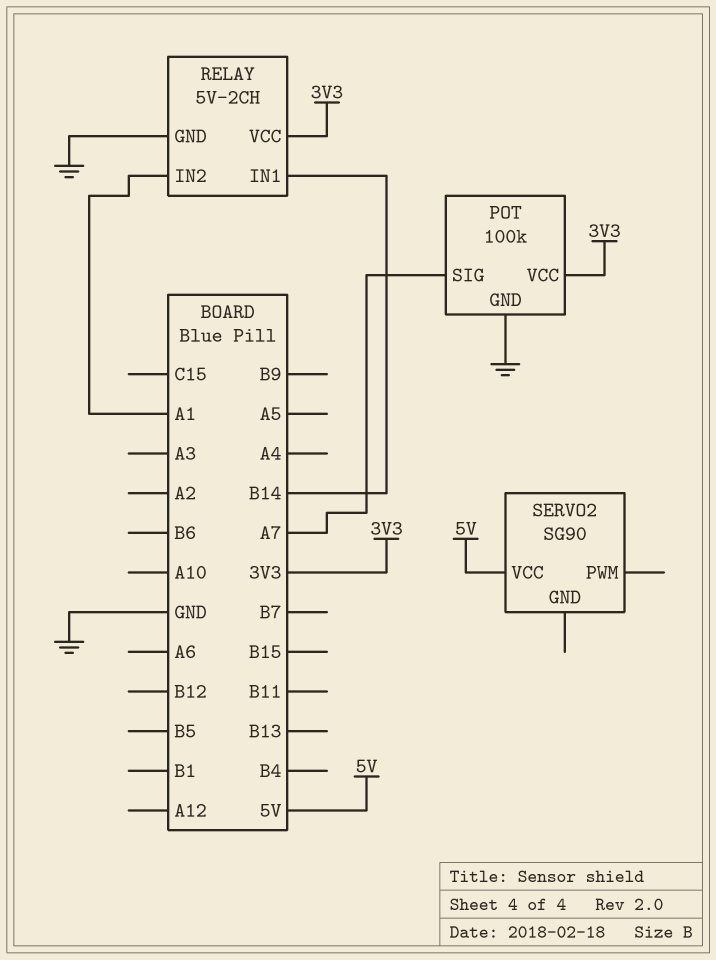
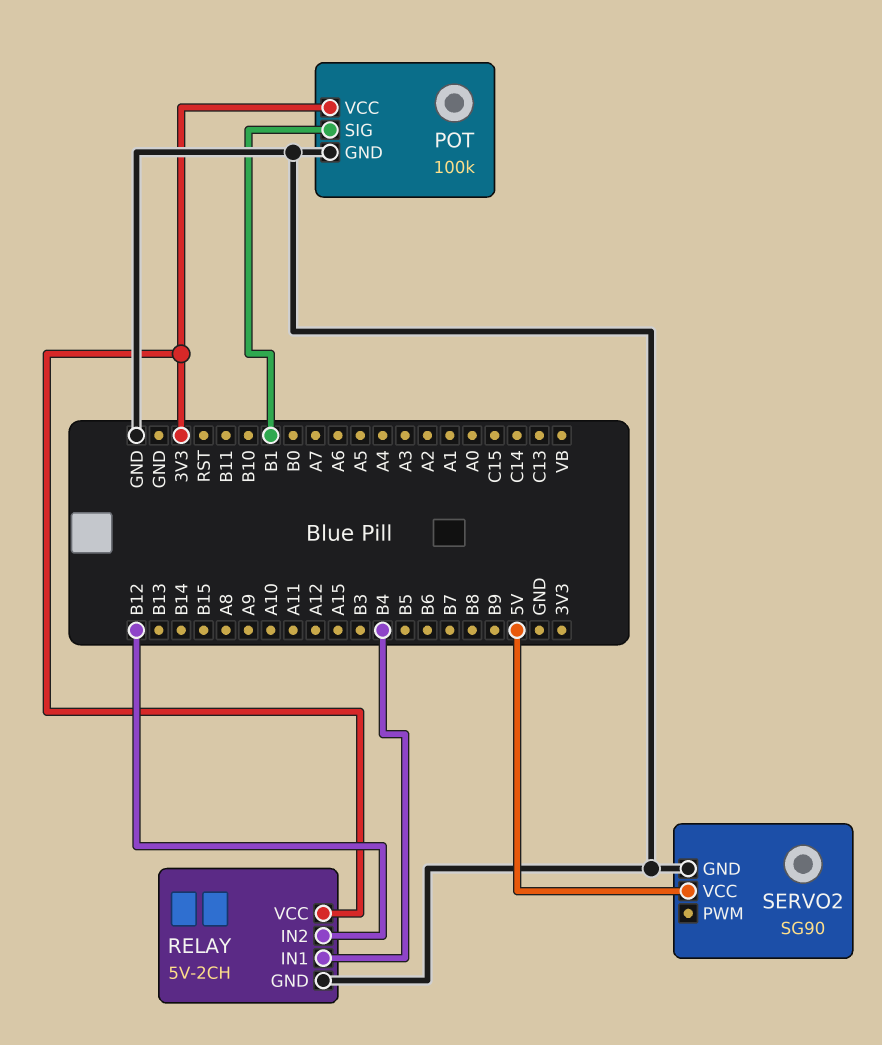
POT pin SIG: A7 -> B1
RELAY pin IN1: B14 -> B4
RELAY pin IN2: A1 -> B12
SERVO2 pin GND: none -> GND

